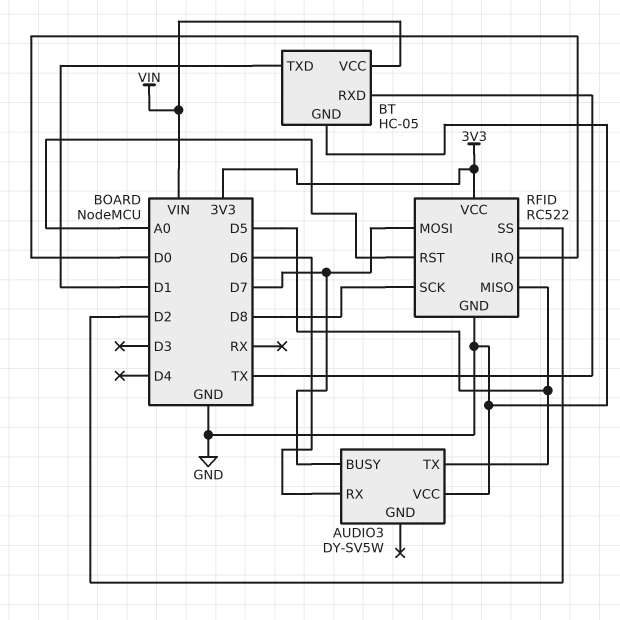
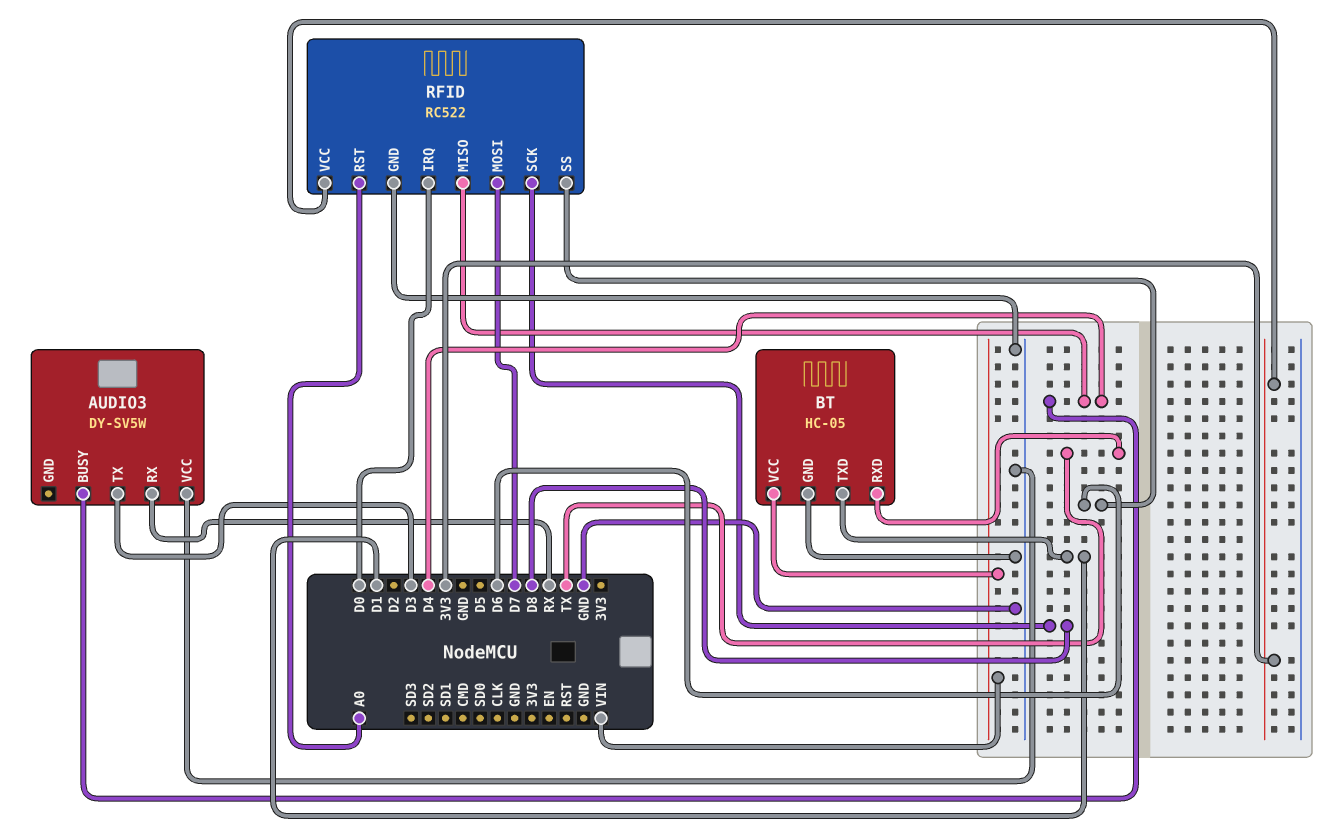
AUDIO3 pin BUSY: D7 -> D4
AUDIO3 pin RX: D6 -> RX
AUDIO3 pin TX: D5 -> D3
RFID pin MISO: D5 -> D4
RFID pin SS: D2 -> D6

